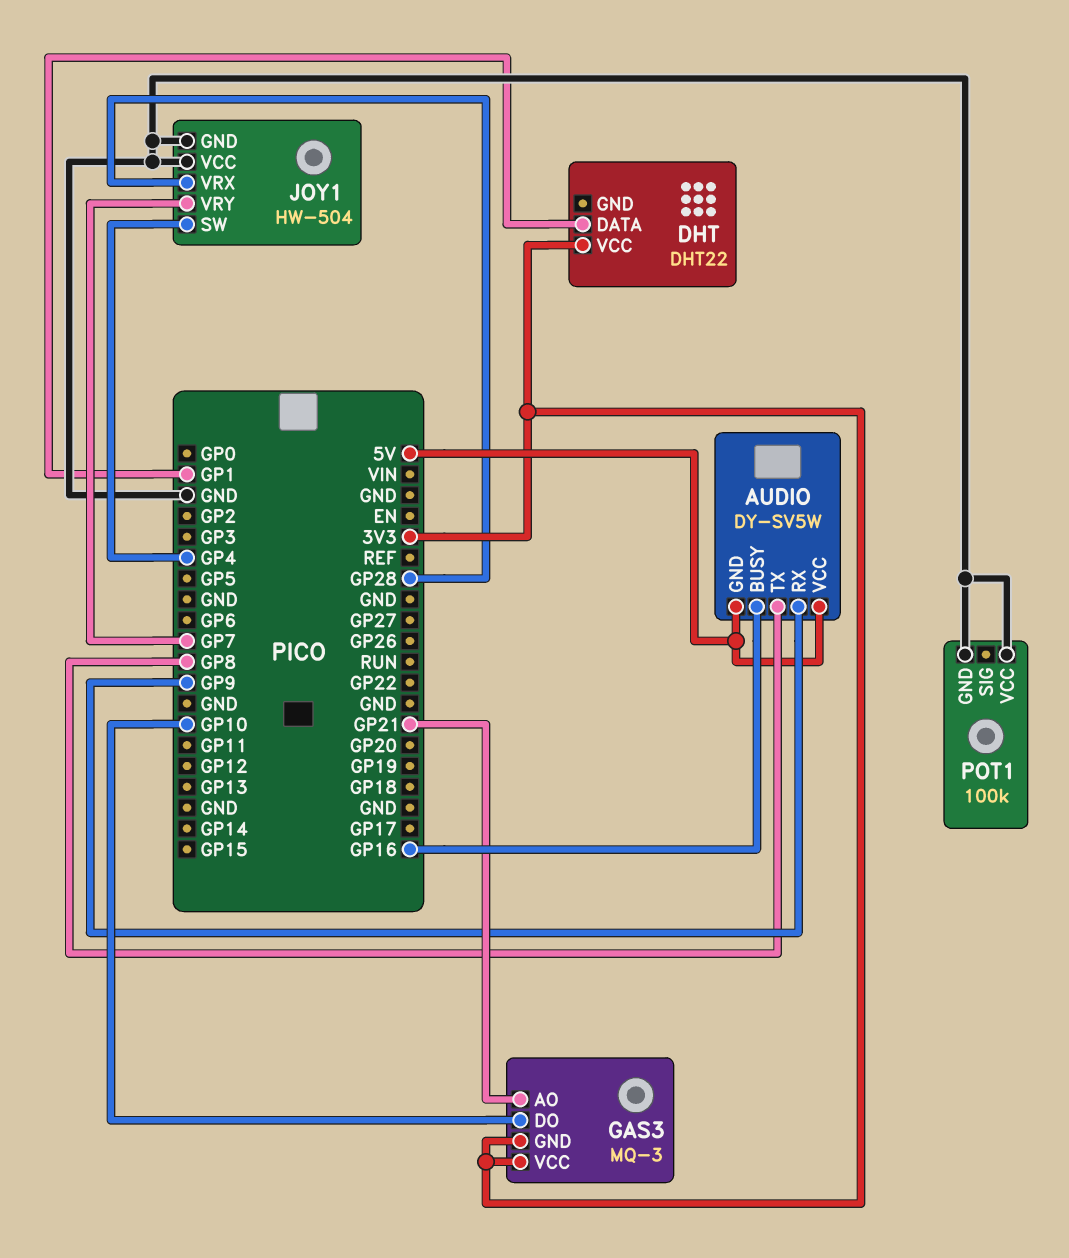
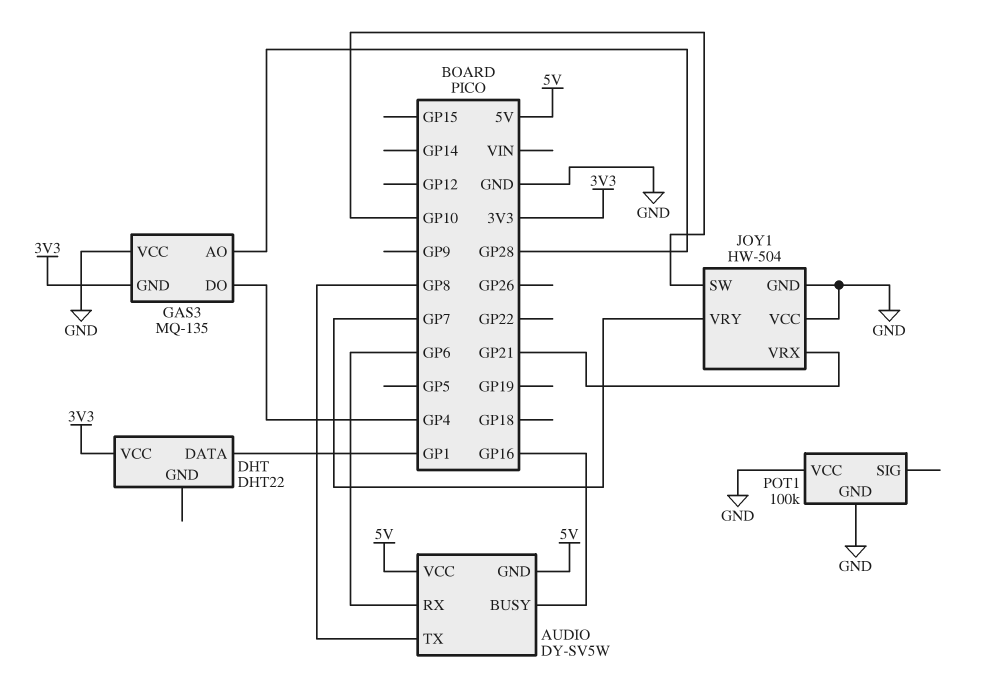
AUDIO pin RX: GP9 -> GP6
GAS3: MQ-3 -> MQ-135
GAS3 pin AO: GP21 -> GP28
GAS3 pin DO: GP10 -> GP4
GAS3 pin VCC: 3V3 -> GND
JOY1 pin SW: GP4 -> GP10
JOY1 pin VRX: GP28 -> GP21

